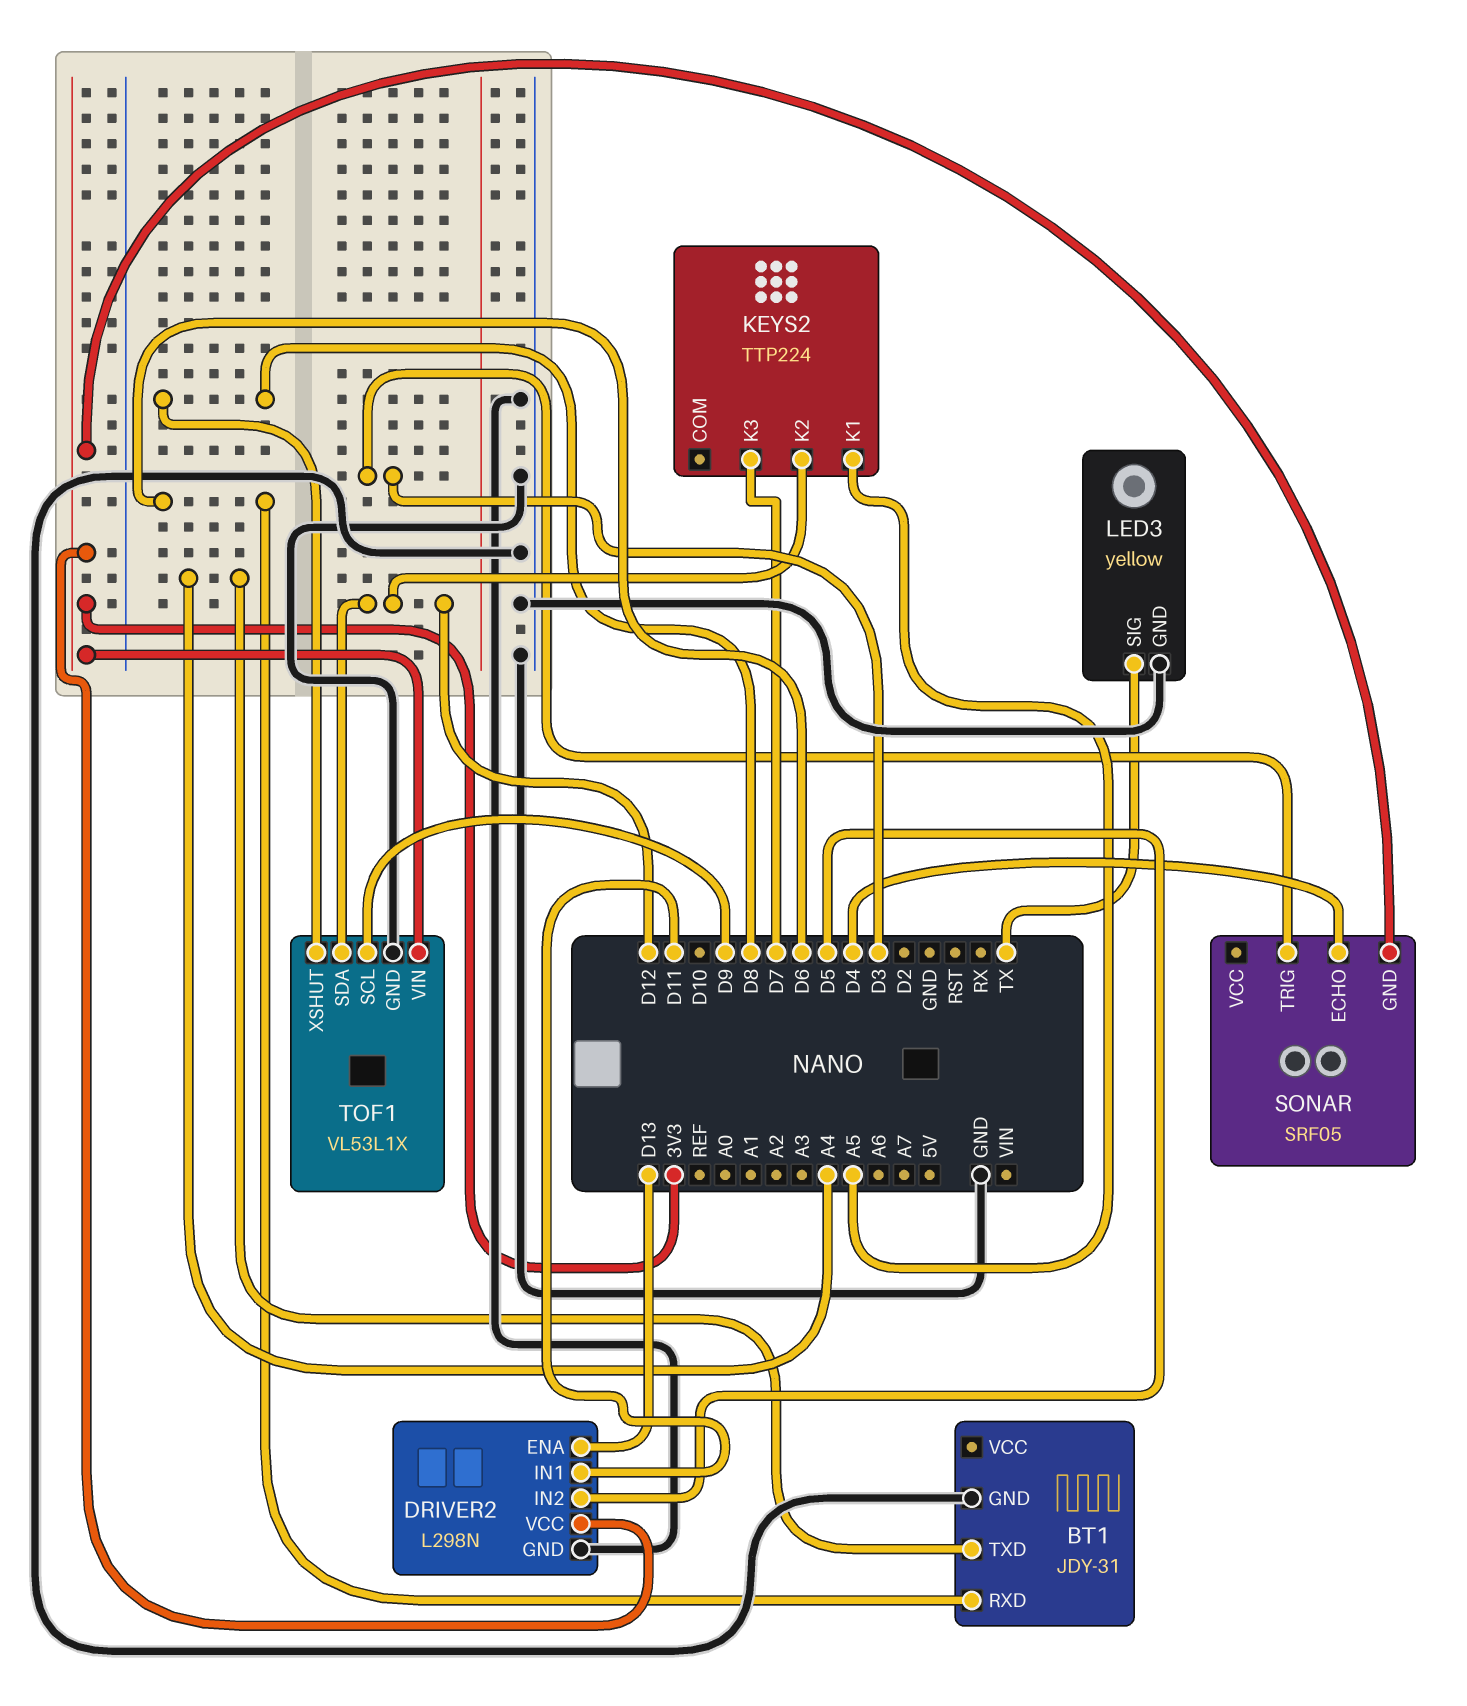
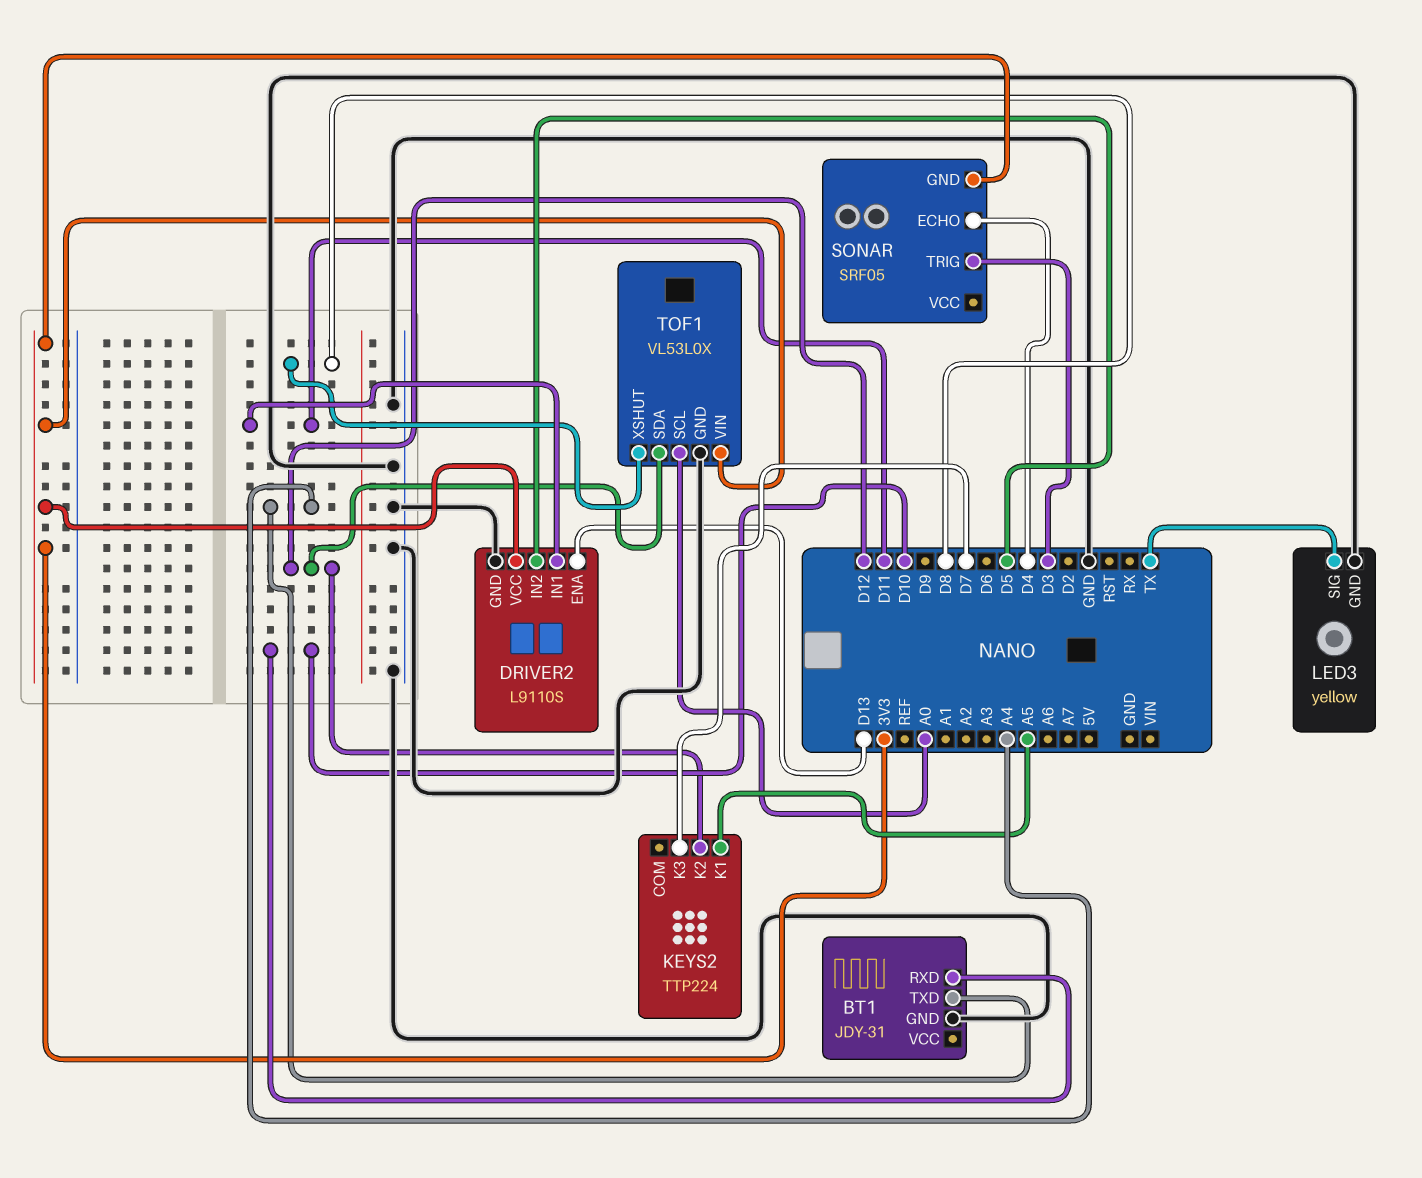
BT1 pin RXD: D6 -> D10
DRIVER2: L298N -> L9110S
TOF1: VL53L1X -> VL53L0X
TOF1 pin SCL: D9 -> A0

